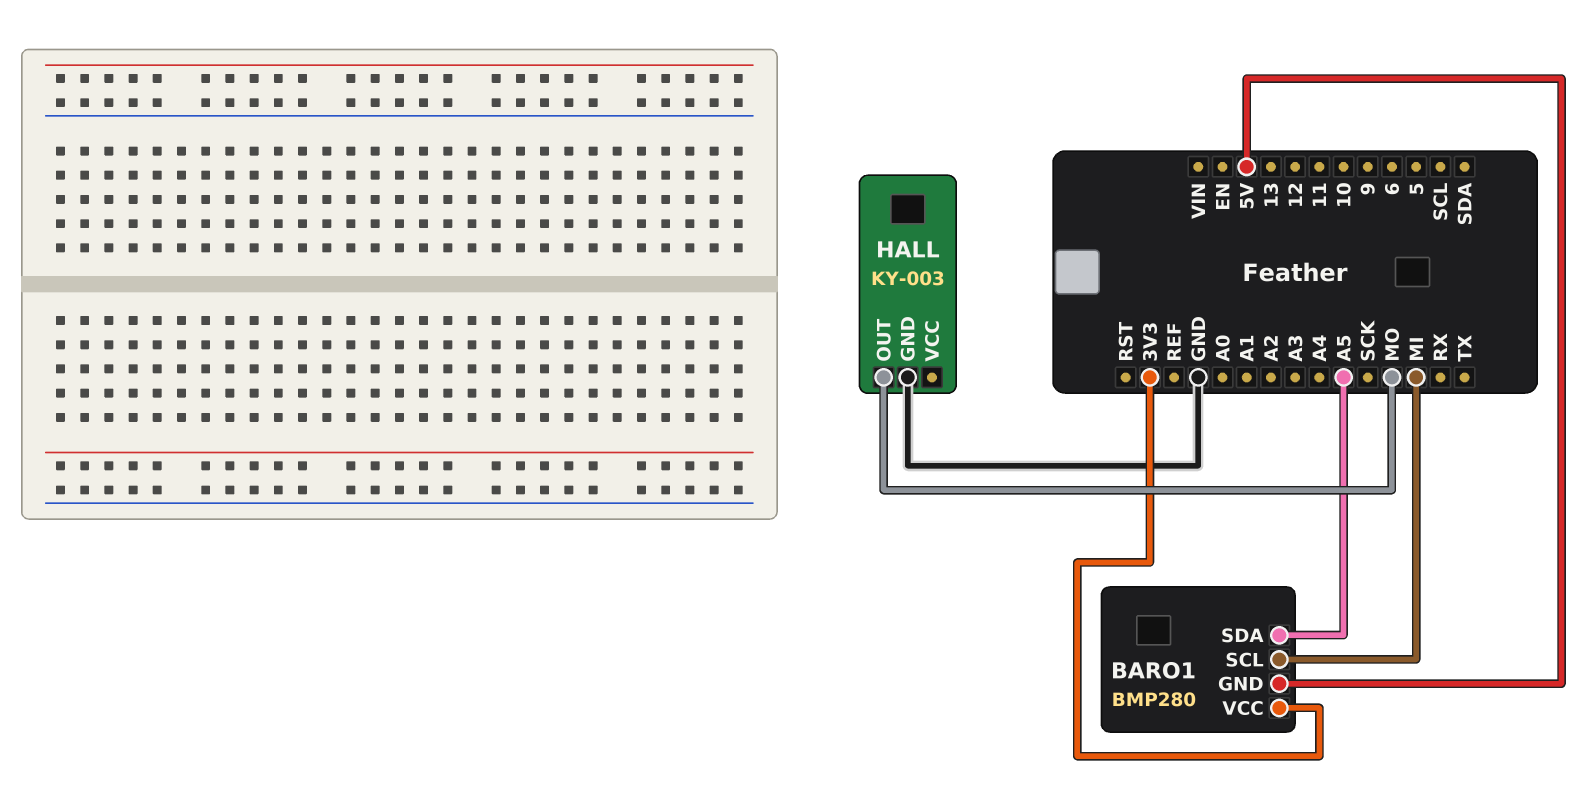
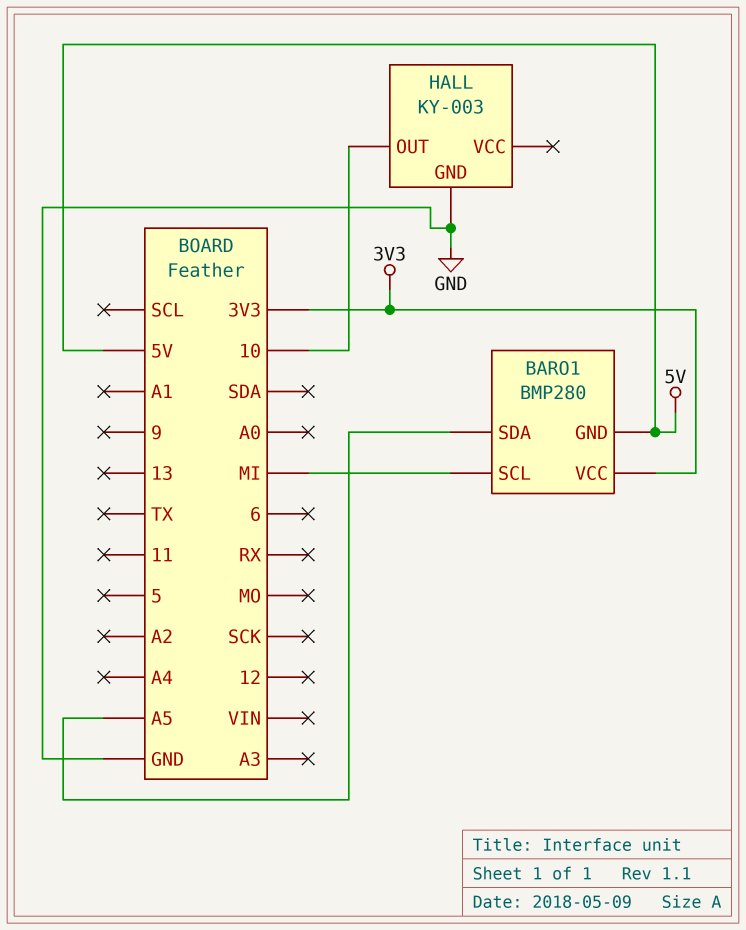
HALL pin OUT: MO -> 10

